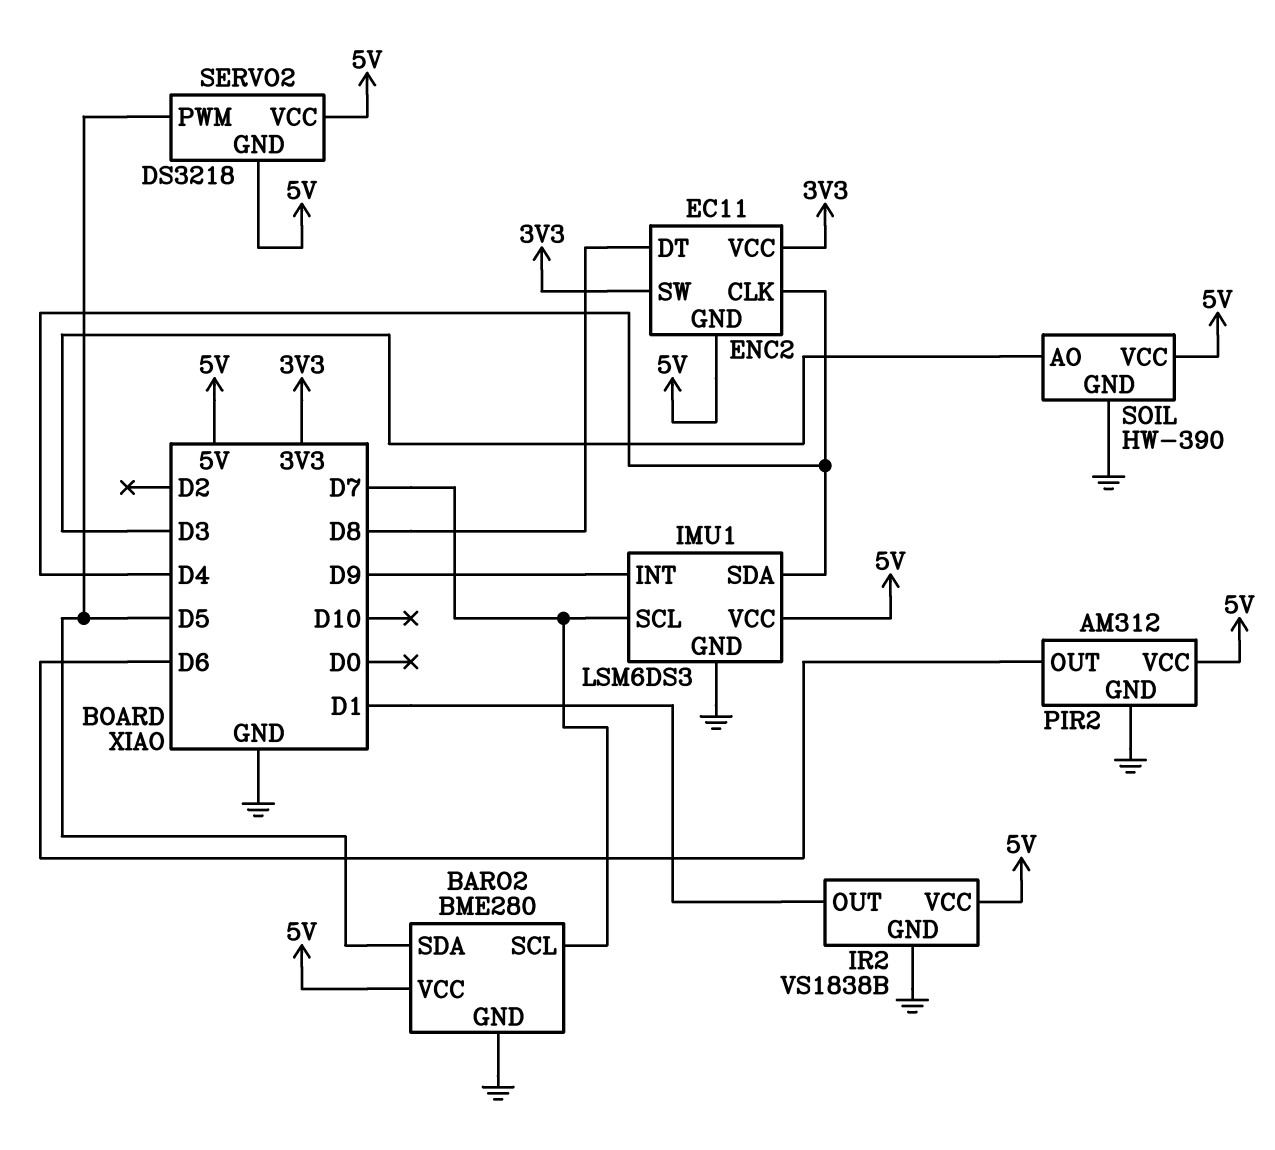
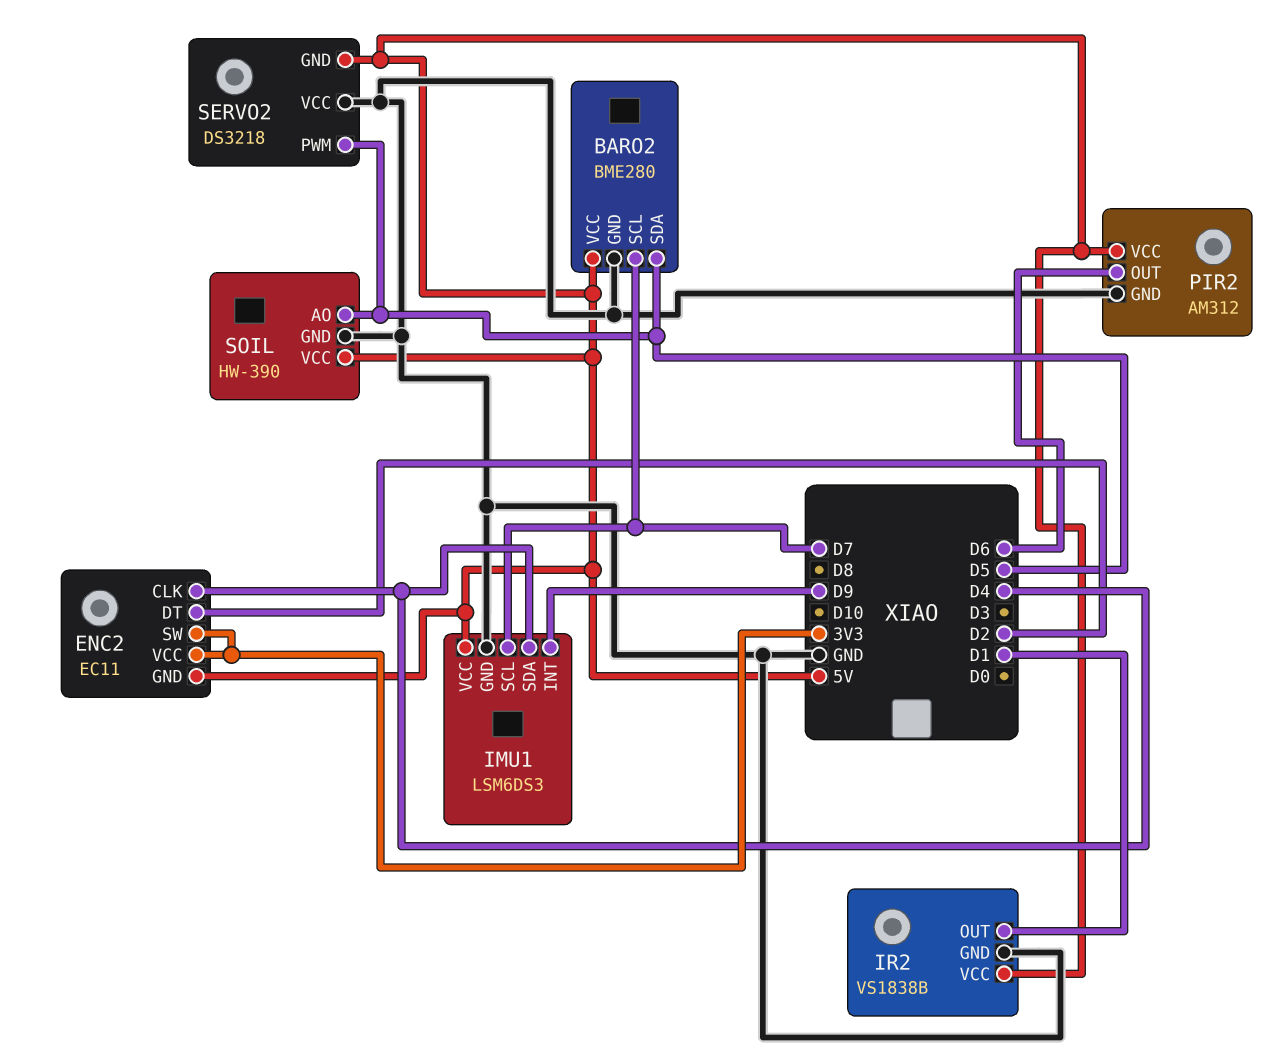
ENC2 pin DT: D8 -> D2
SERVO2 pin VCC: 5V -> GND
SOIL pin AO: D3 -> D5

